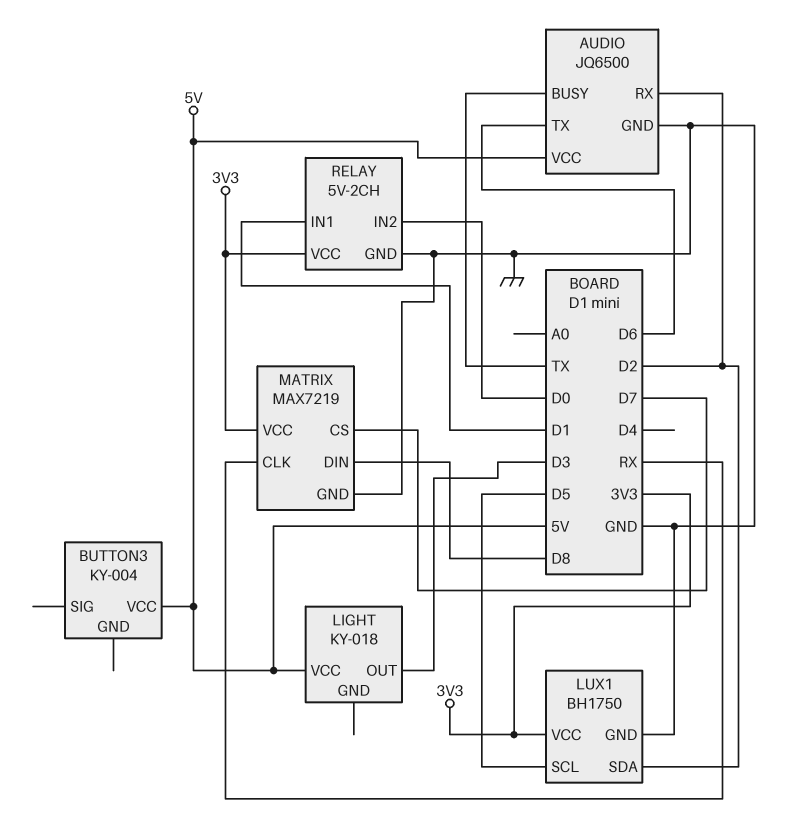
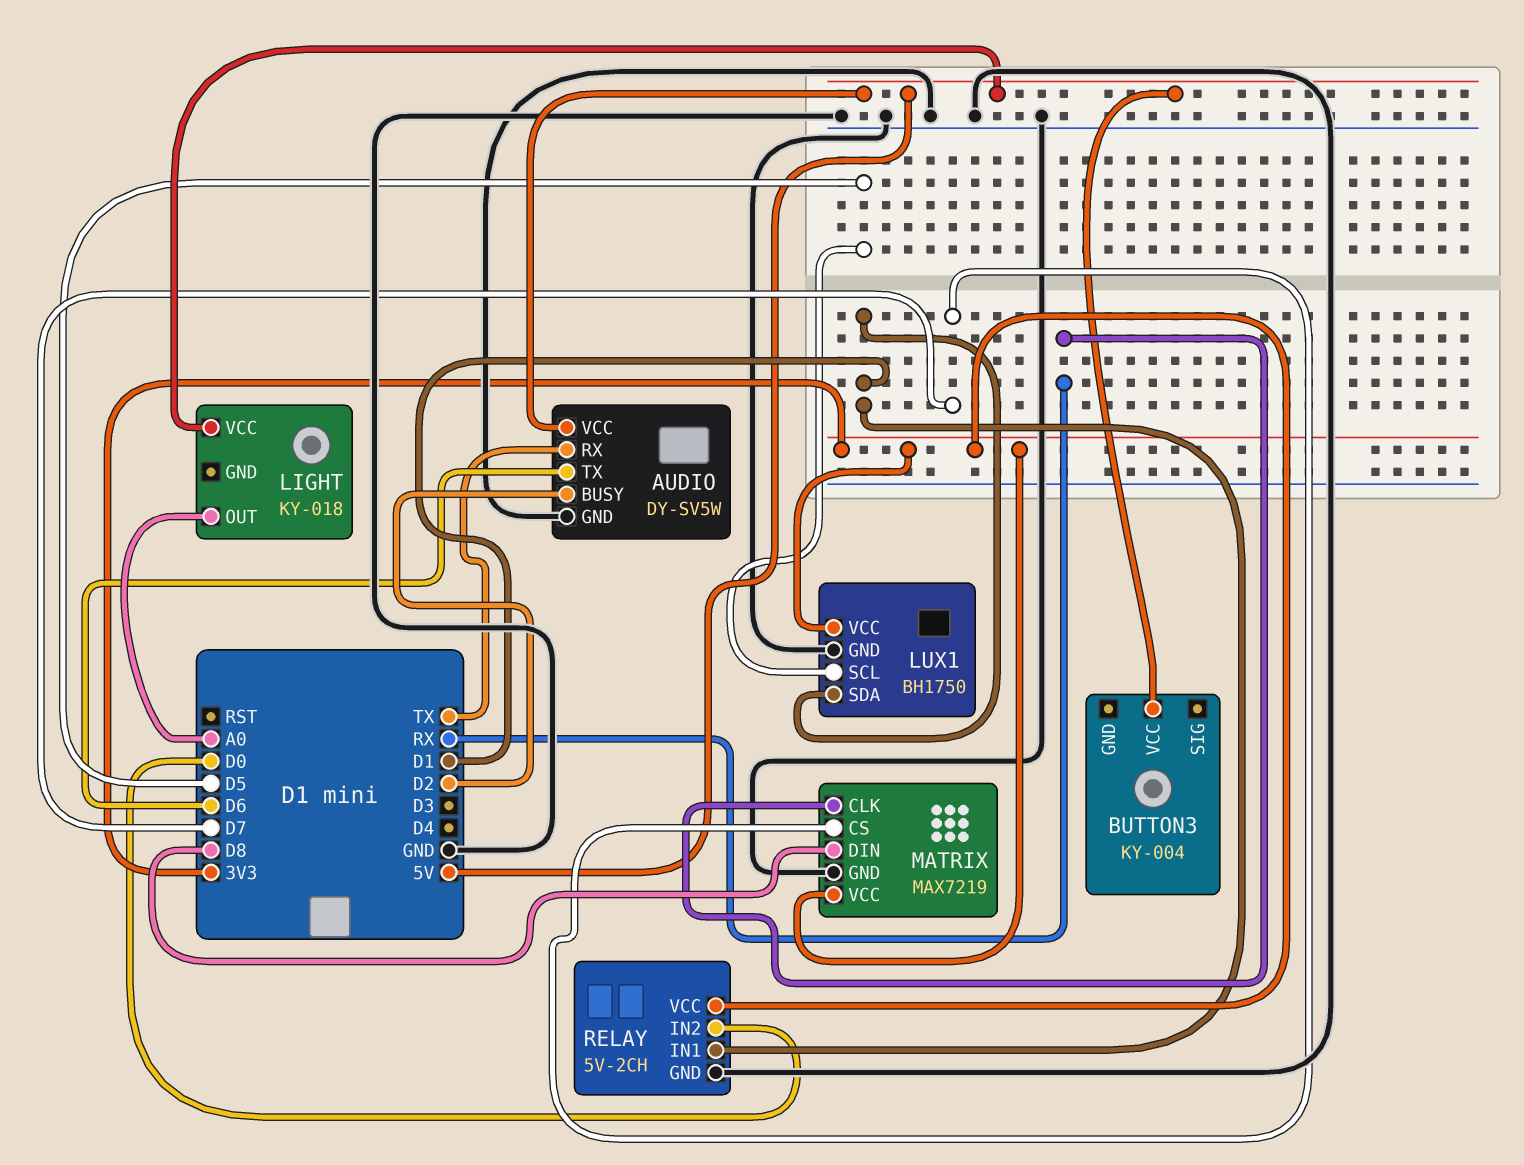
AUDIO: JQ6500 -> DY-SV5W
AUDIO pin BUSY: TX -> D2
AUDIO pin RX: D2 -> TX
LIGHT pin OUT: D3 -> A0
LUX1 pin SDA: D2 -> D1

